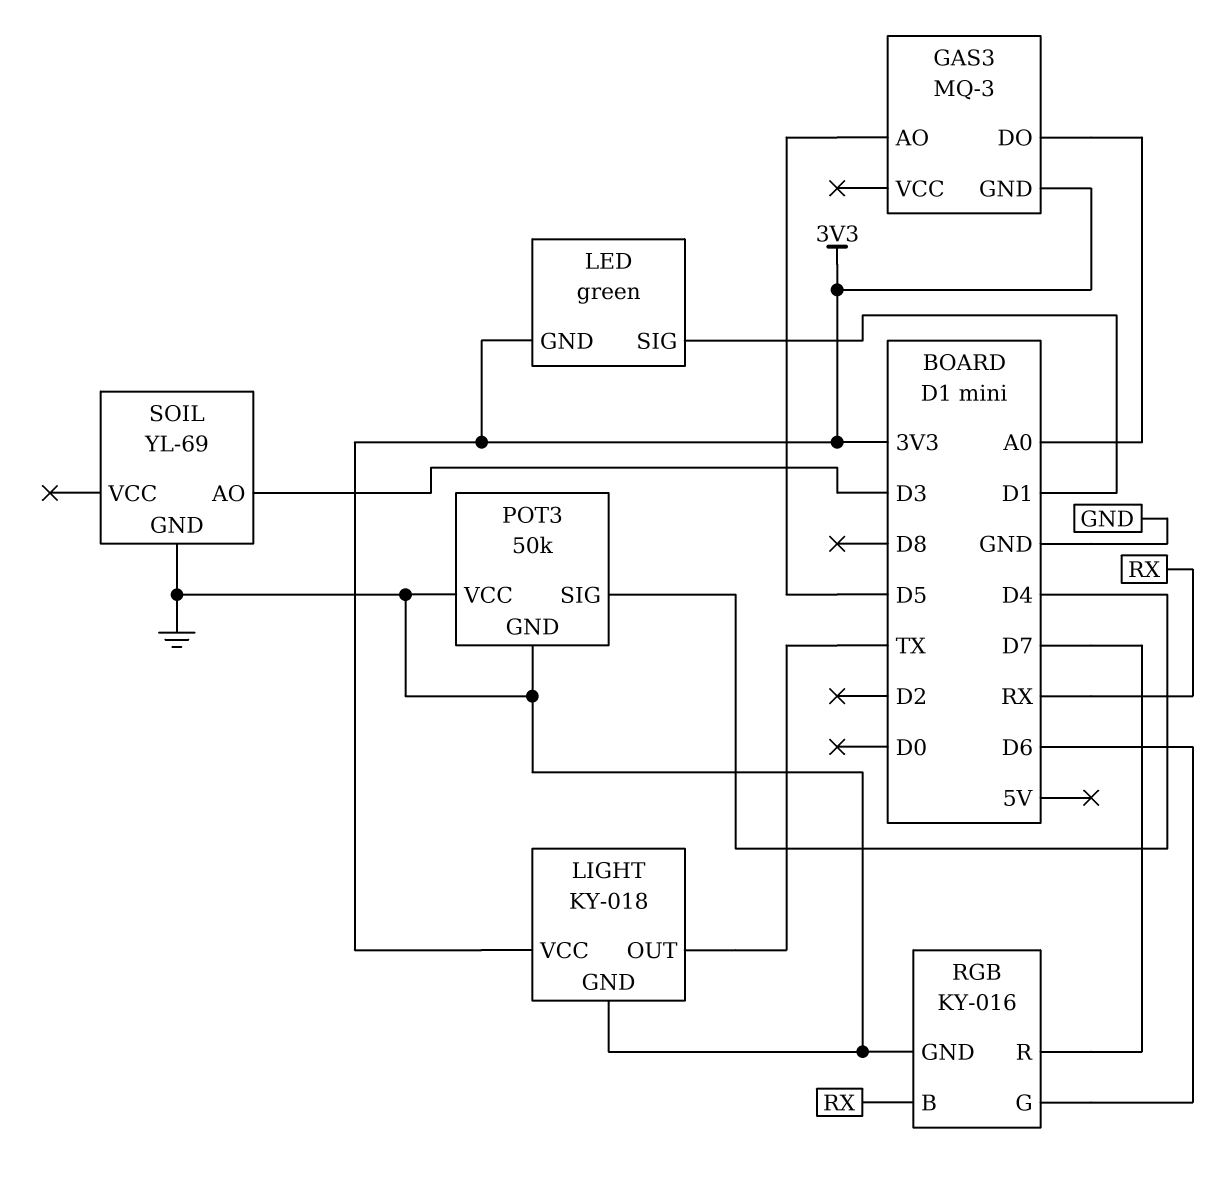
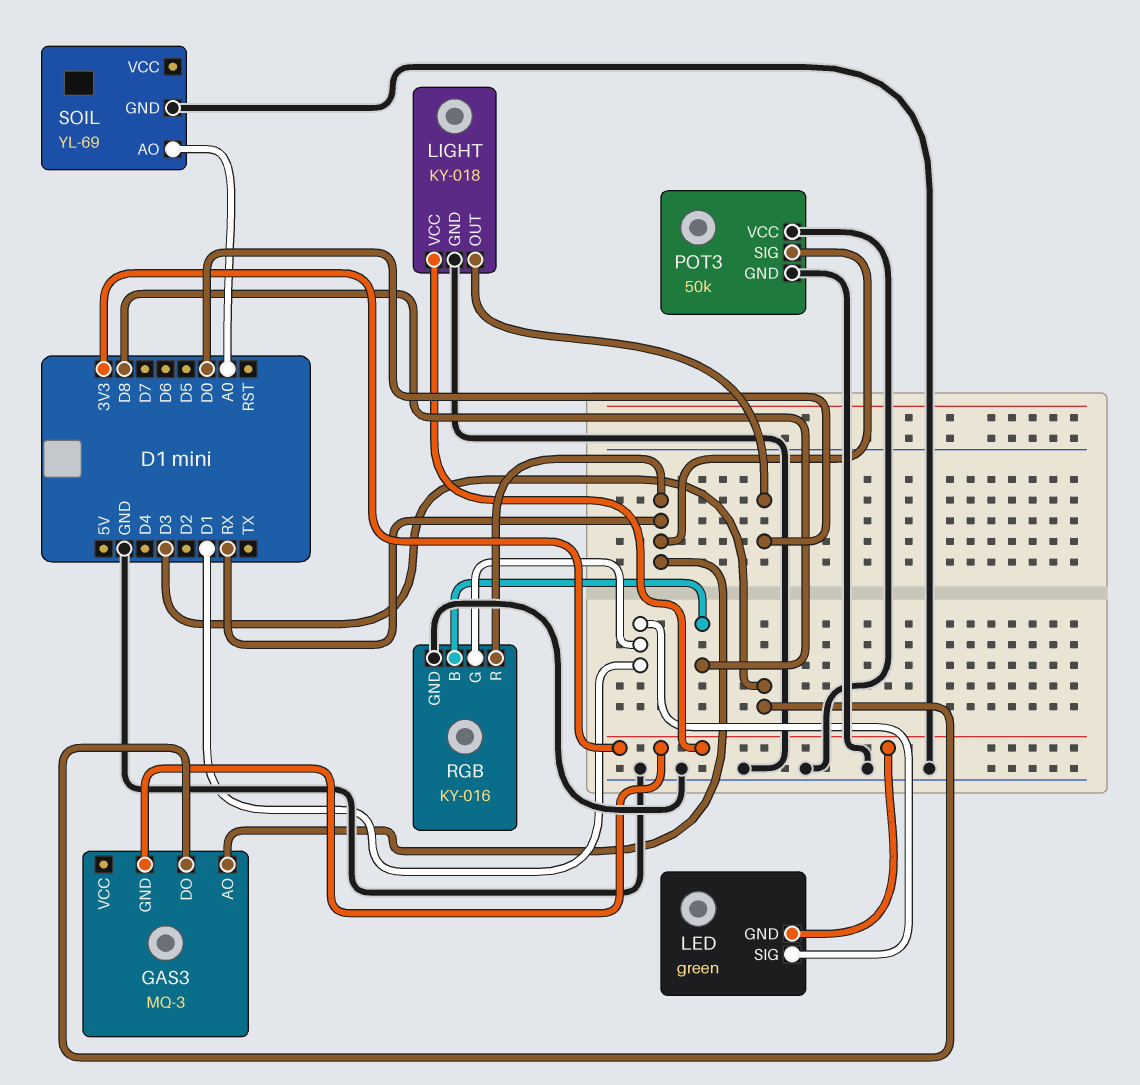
GAS3 pin AO: D5 -> RX
GAS3 pin DO: A0 -> D3
LIGHT pin OUT: TX -> D0
POT3 pin SIG: D4 -> RX
RGB pin B: RX -> D8
RGB pin G: D6 -> D1
RGB pin R: D7 -> RX
SOIL pin AO: D3 -> A0

